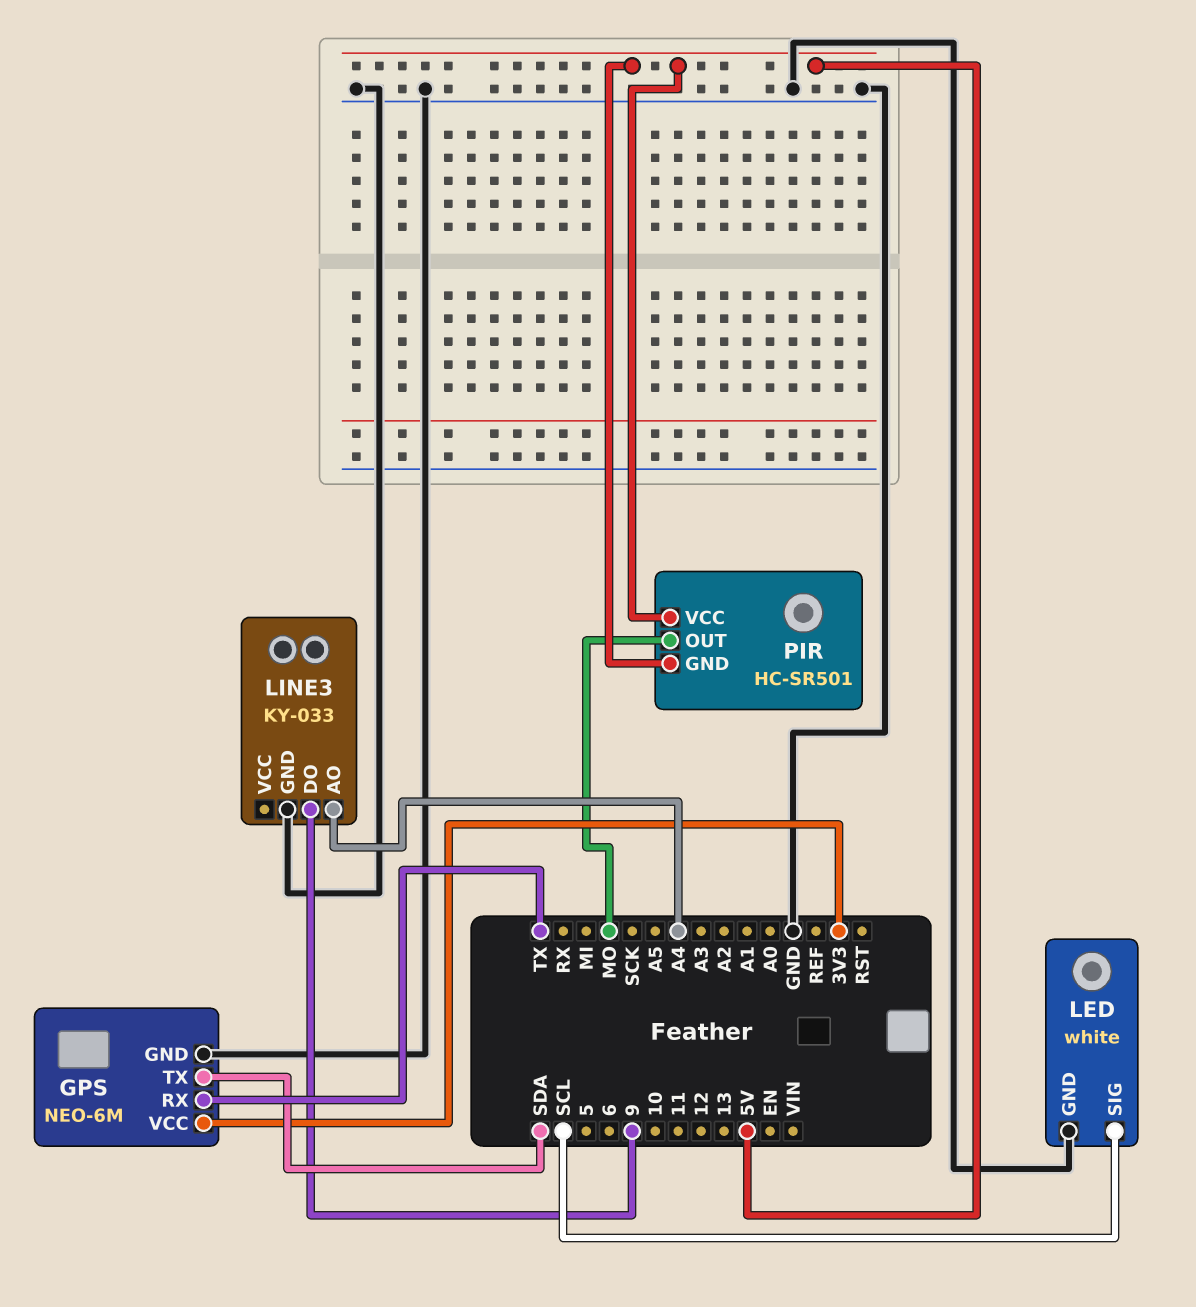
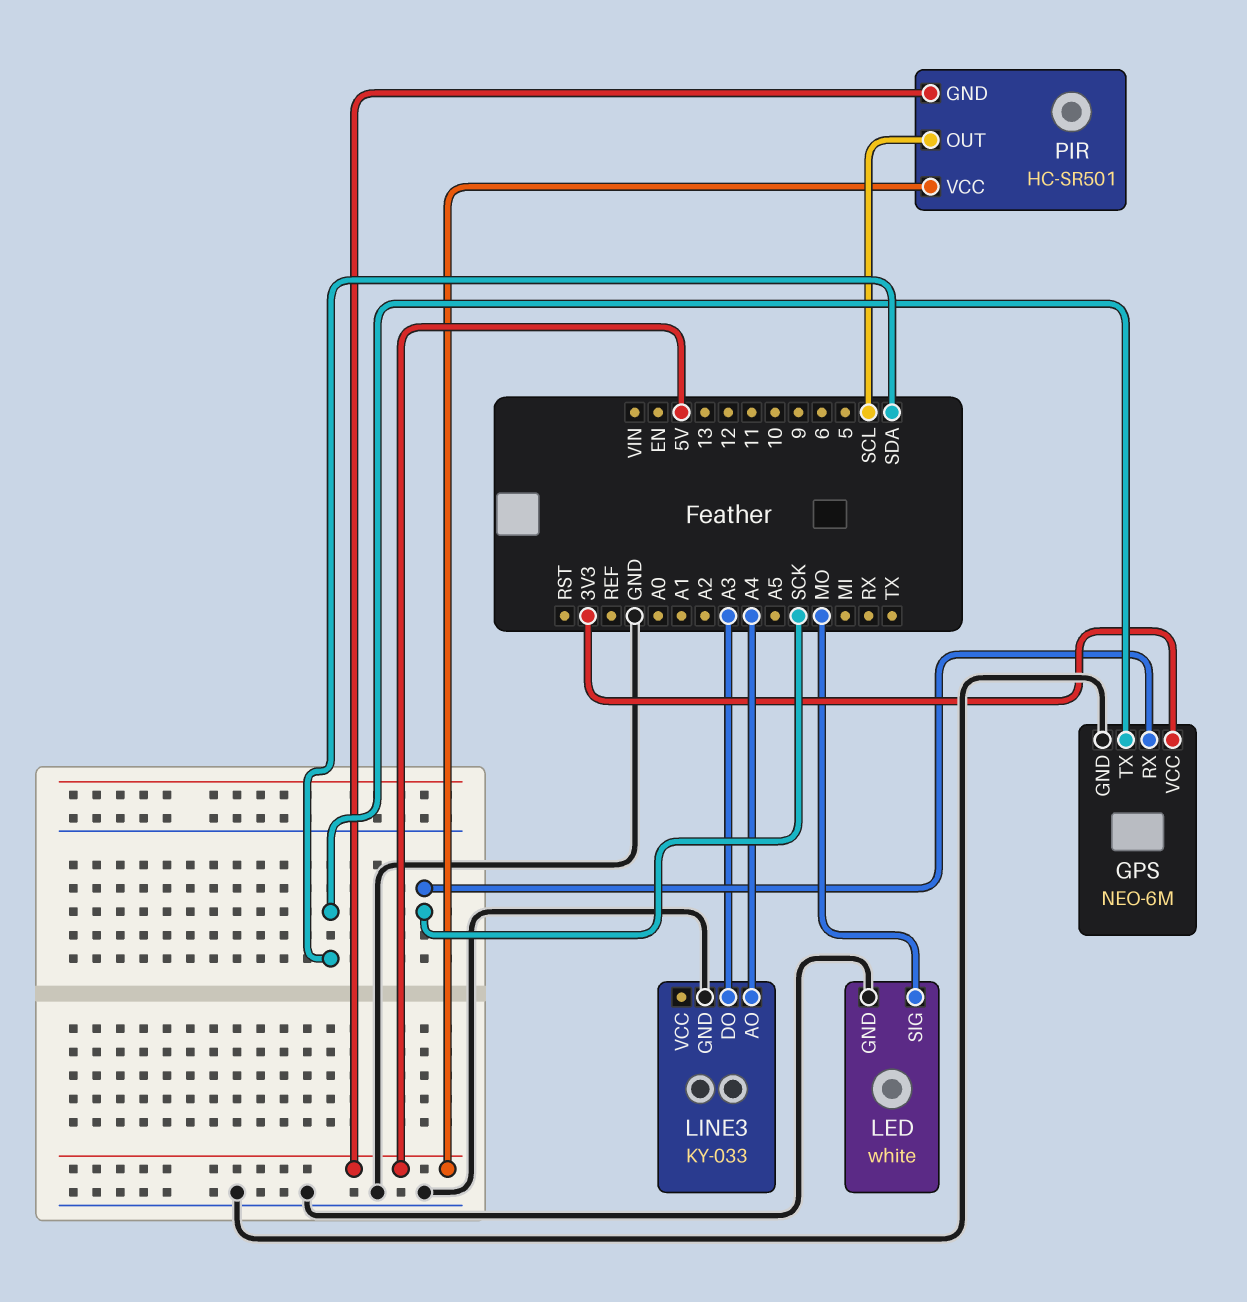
GPS pin RX: TX -> SCK
LED pin SIG: SCL -> MO
LINE3 pin DO: 9 -> A3
PIR pin OUT: MO -> SCL

